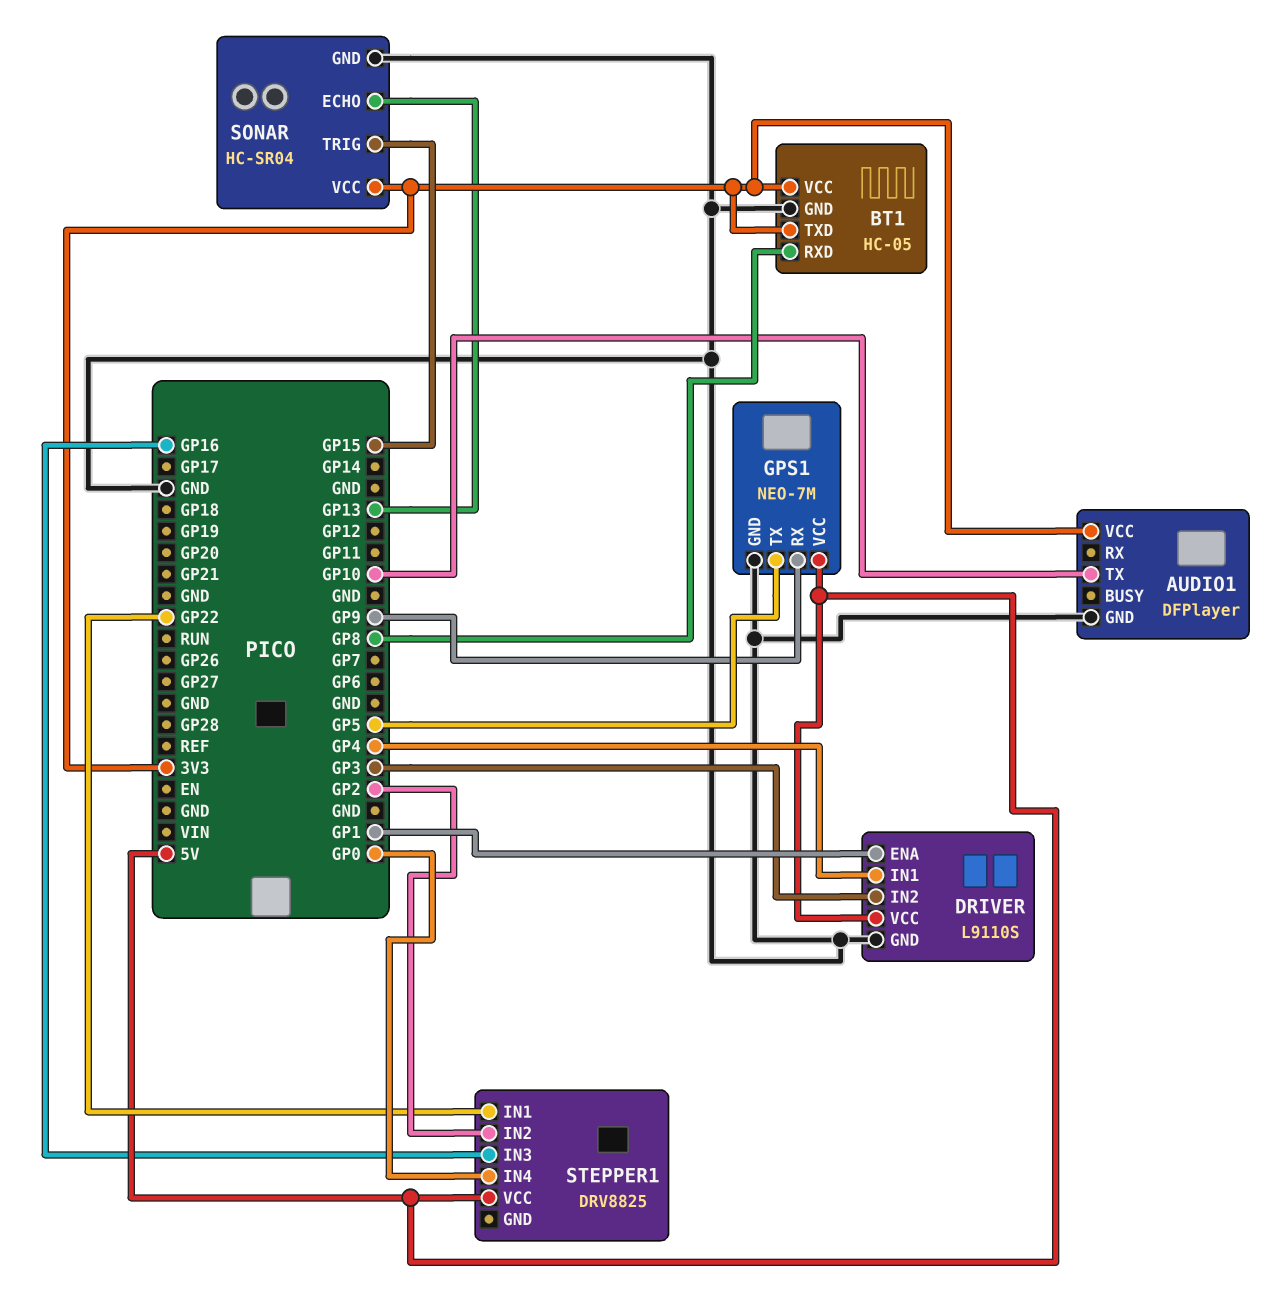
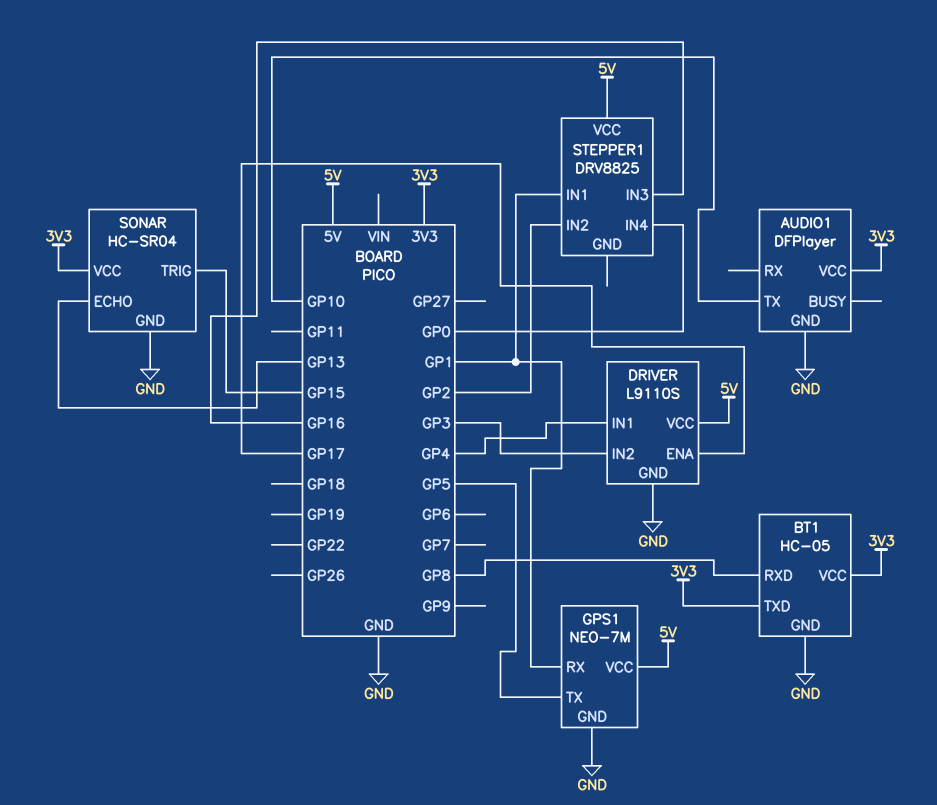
DRIVER pin ENA: GP1 -> GP17
GPS1 pin RX: GP9 -> GP1
STEPPER1 pin IN1: GP22 -> GP1

